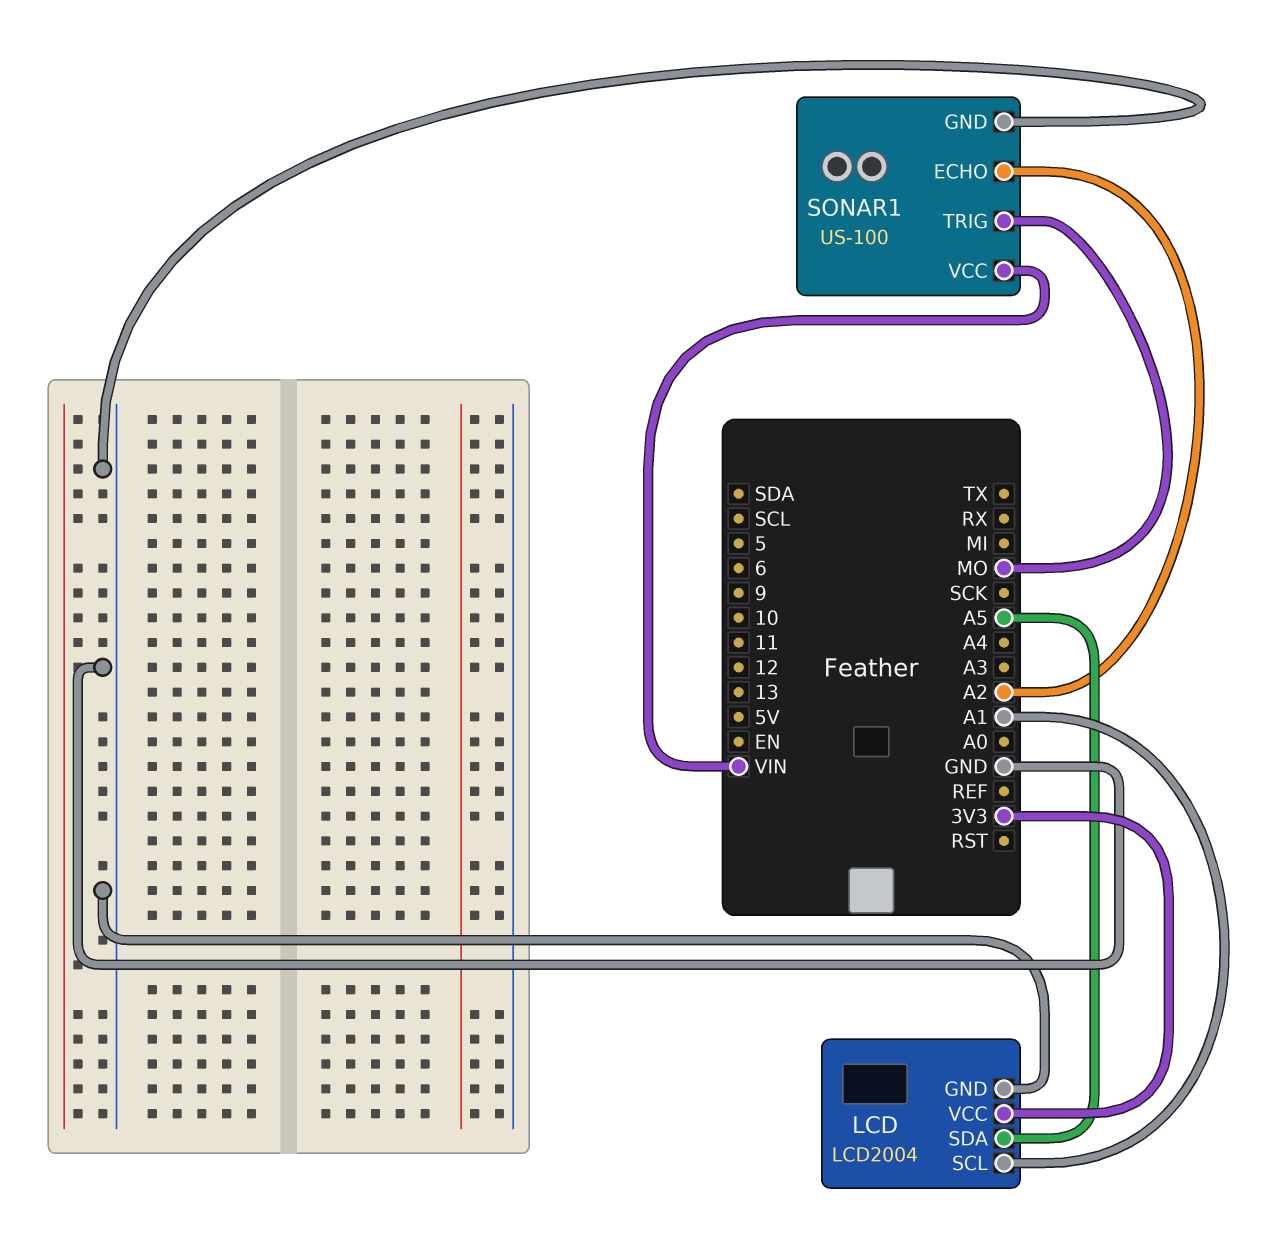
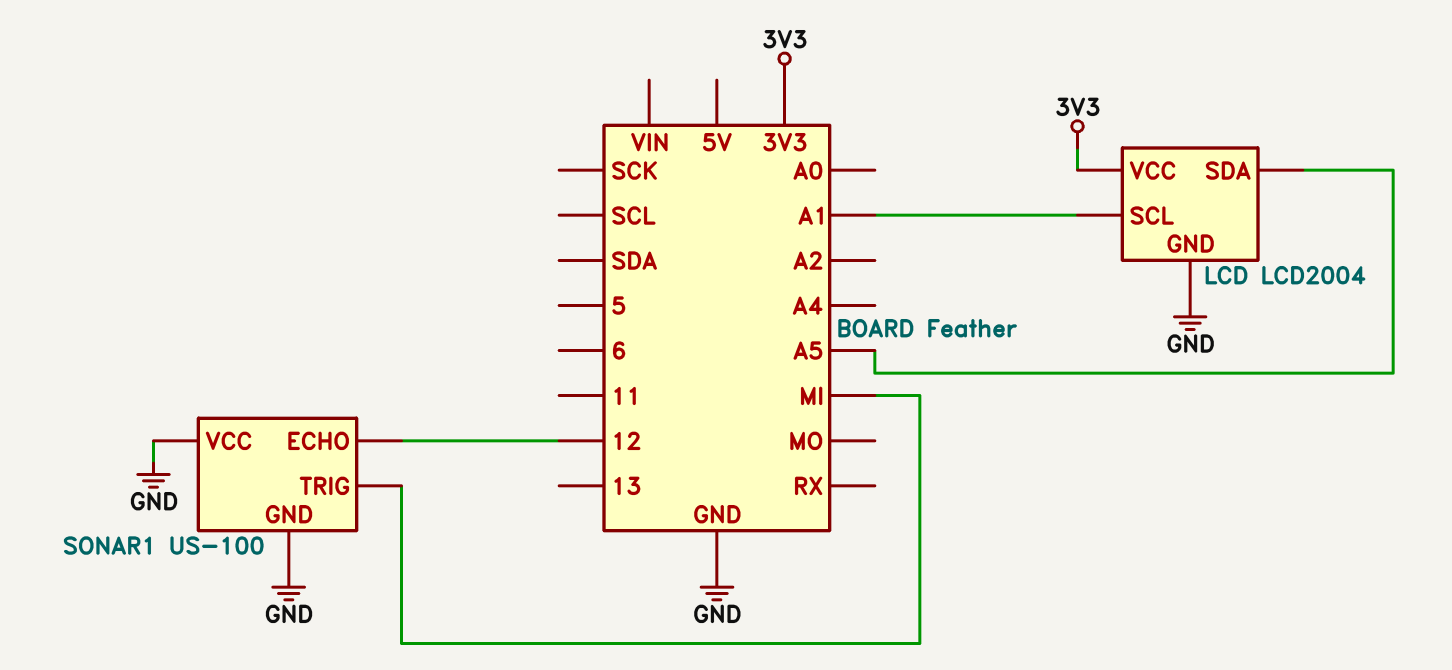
SONAR1 pin ECHO: A2 -> 12
SONAR1 pin TRIG: MO -> MI
SONAR1 pin VCC: VIN -> GND

